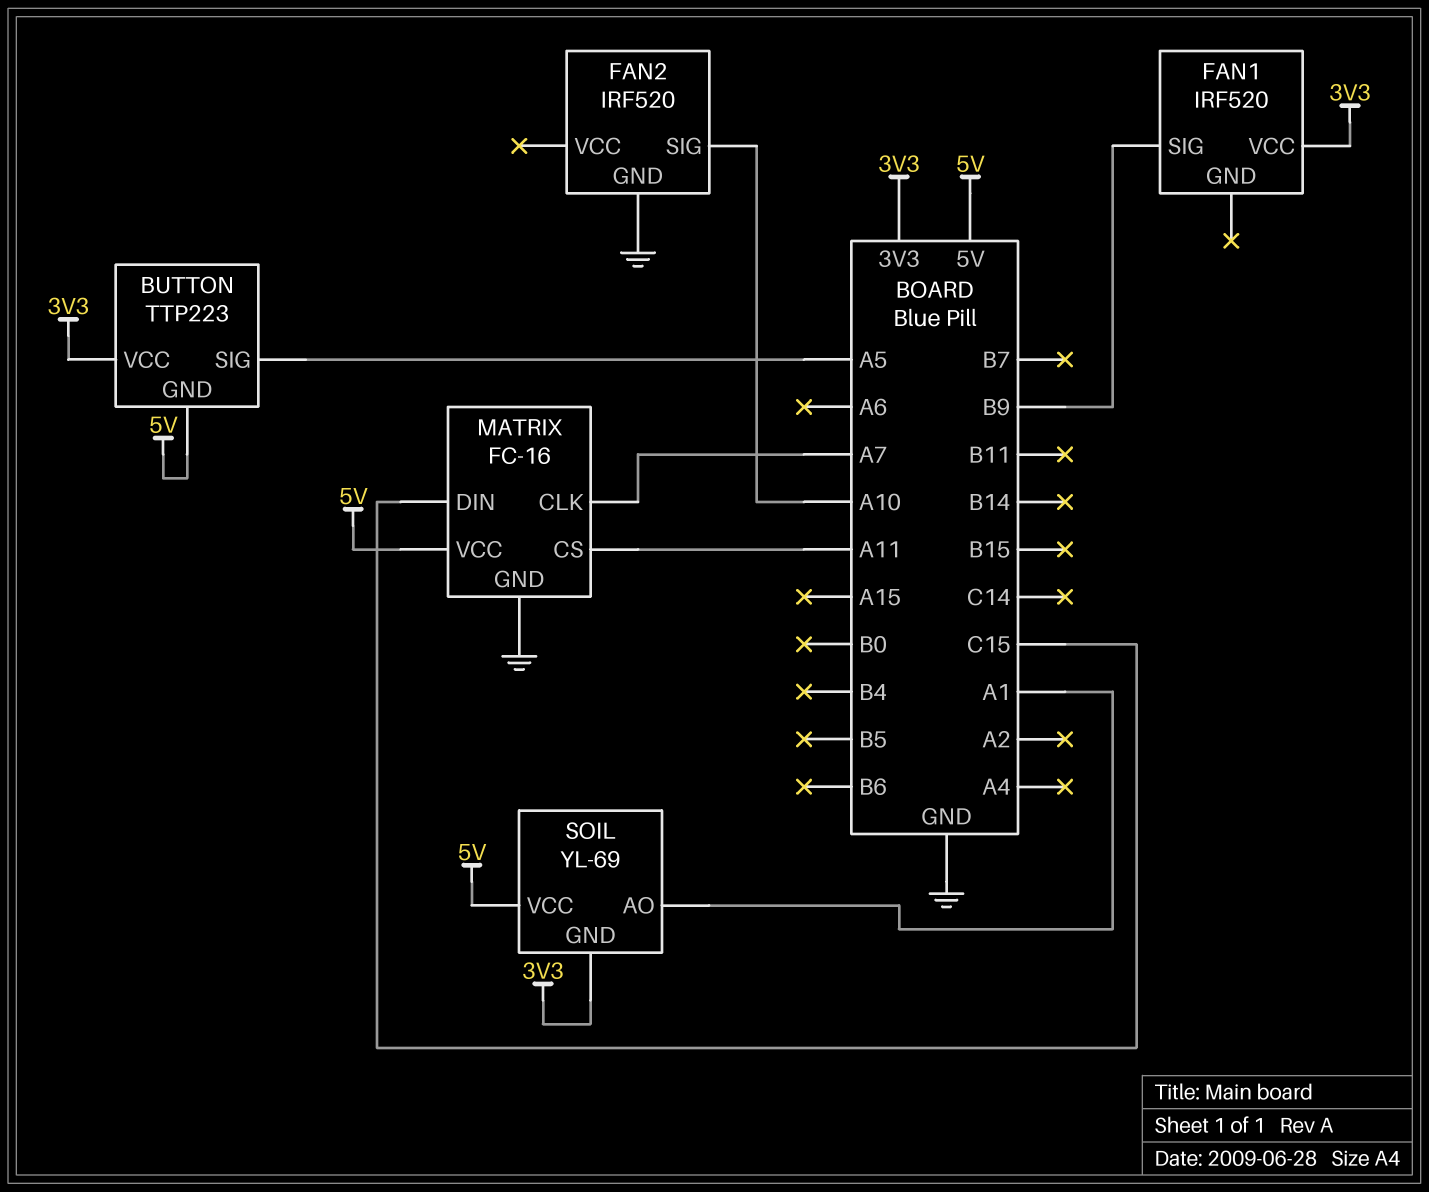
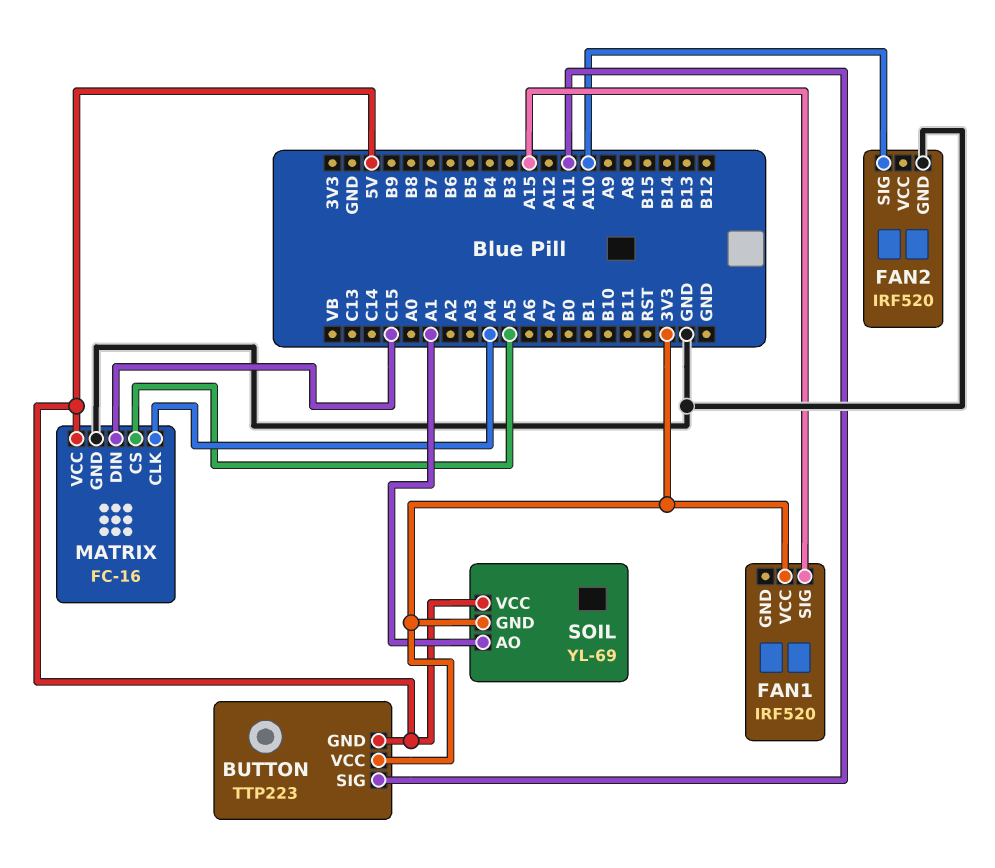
BUTTON pin SIG: A5 -> A11
FAN1 pin SIG: B9 -> A15
MATRIX pin CLK: A7 -> A4
MATRIX pin CS: A11 -> A5

